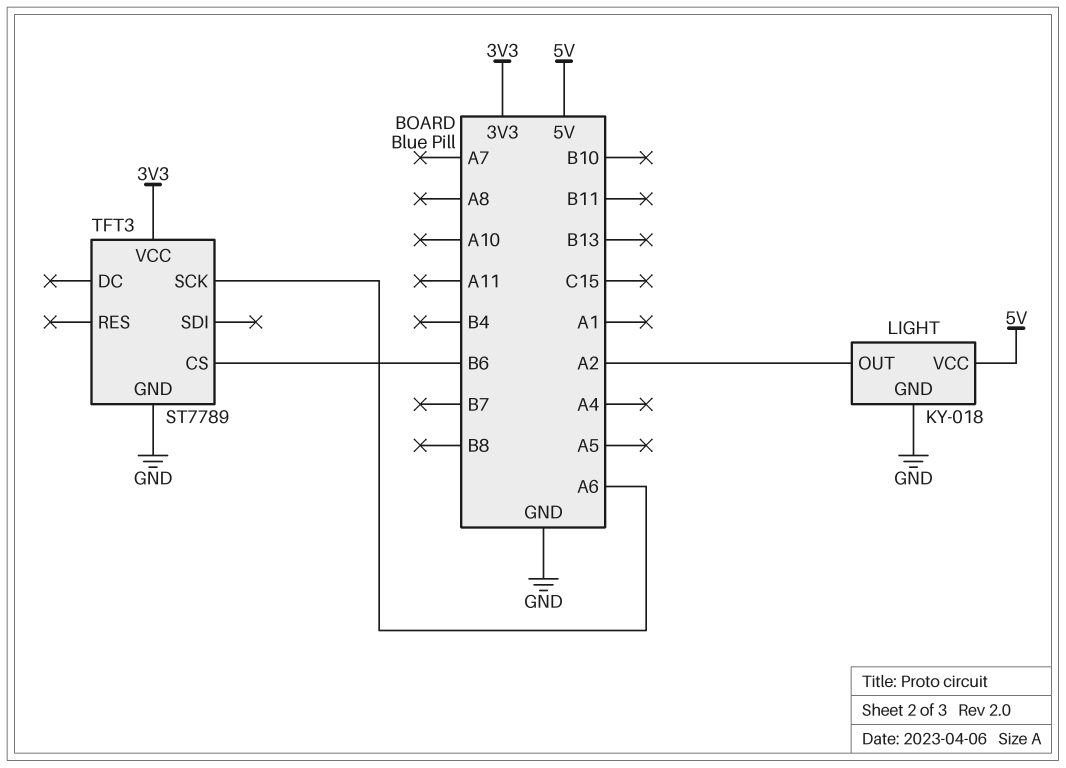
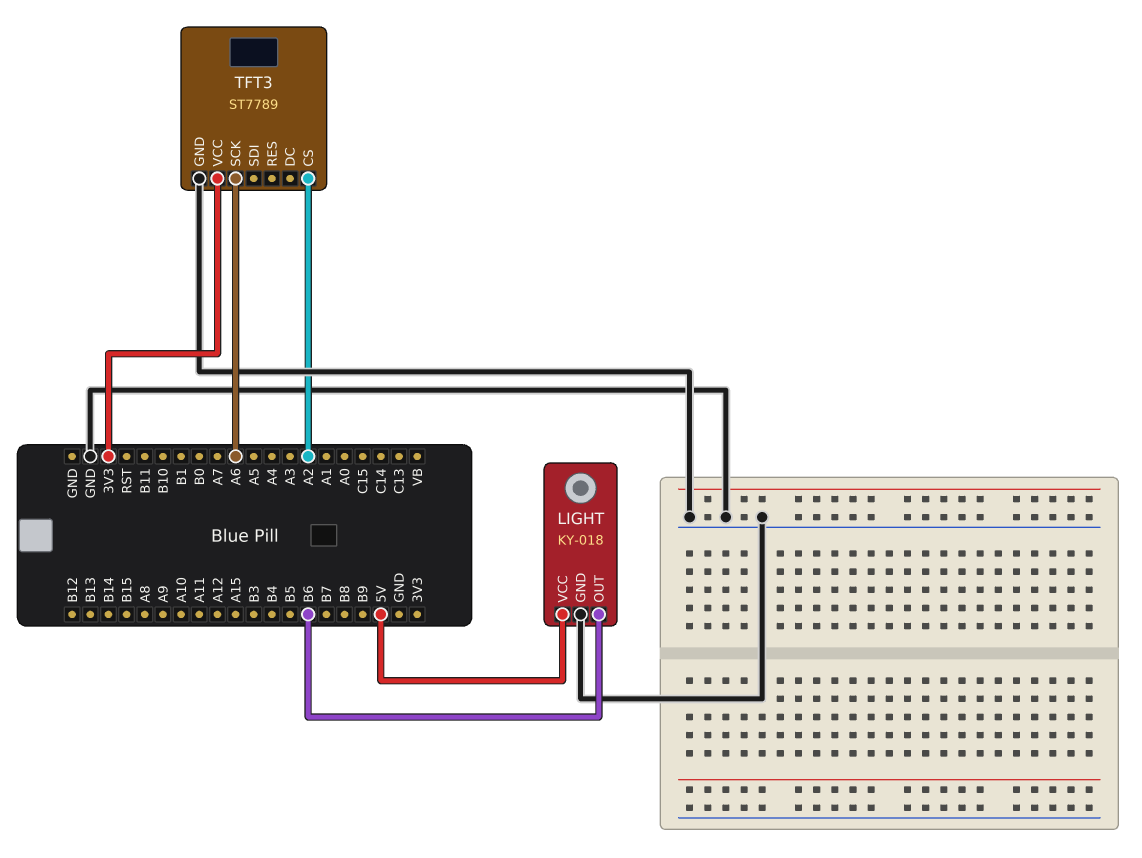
LIGHT pin OUT: A2 -> B6
TFT3 pin CS: B6 -> A2

